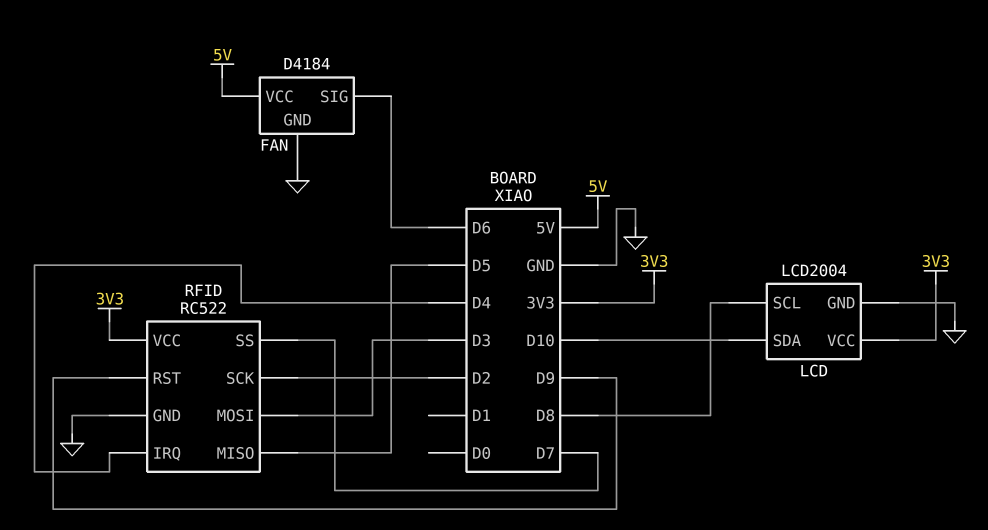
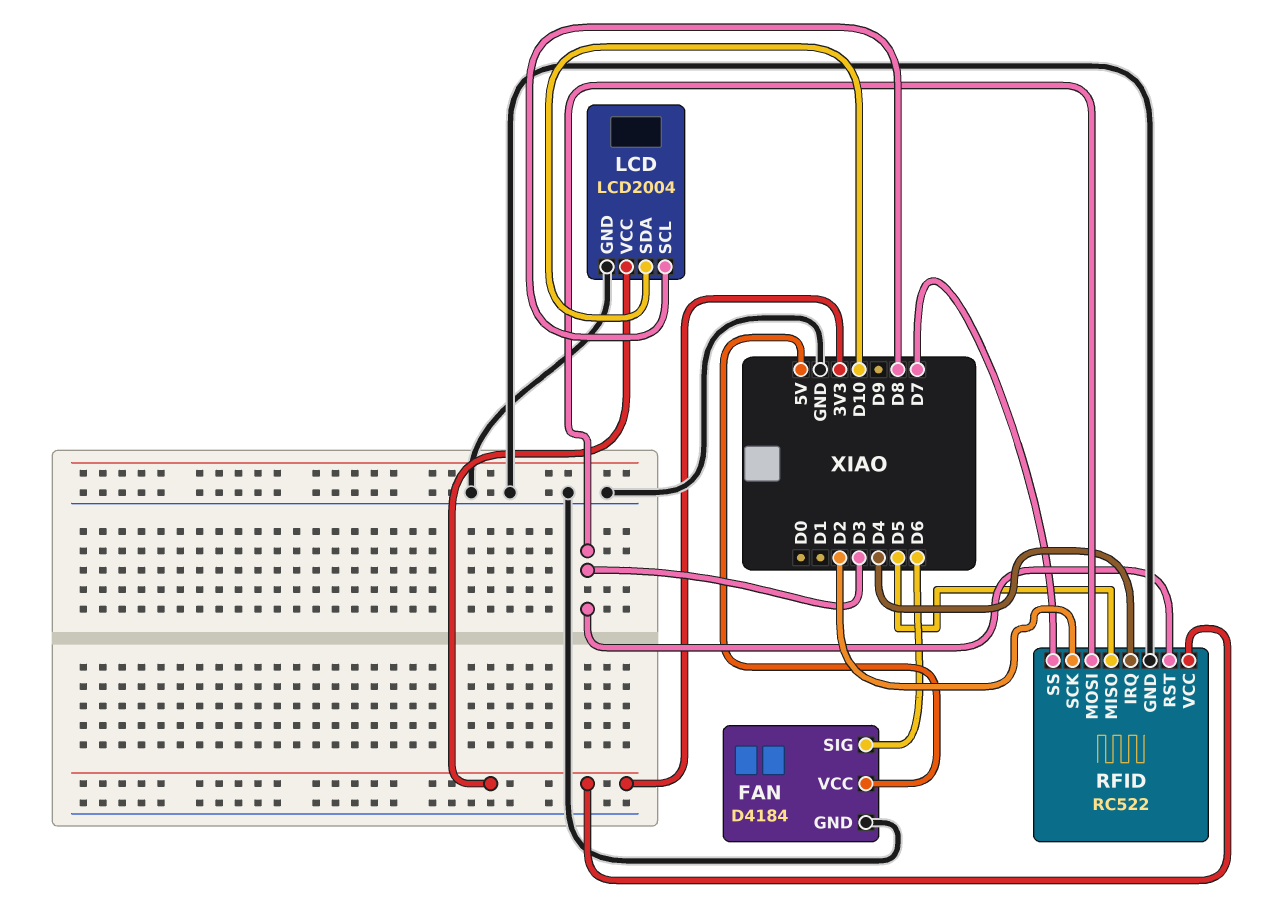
RFID pin RST: D9 -> D3

